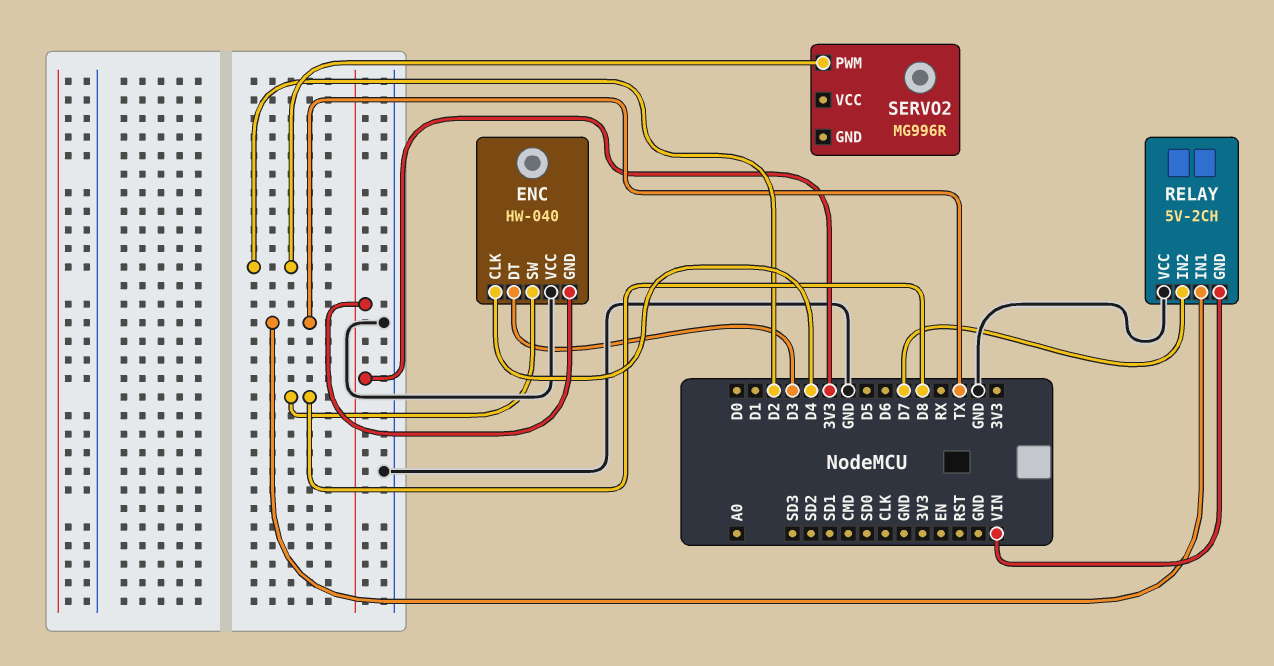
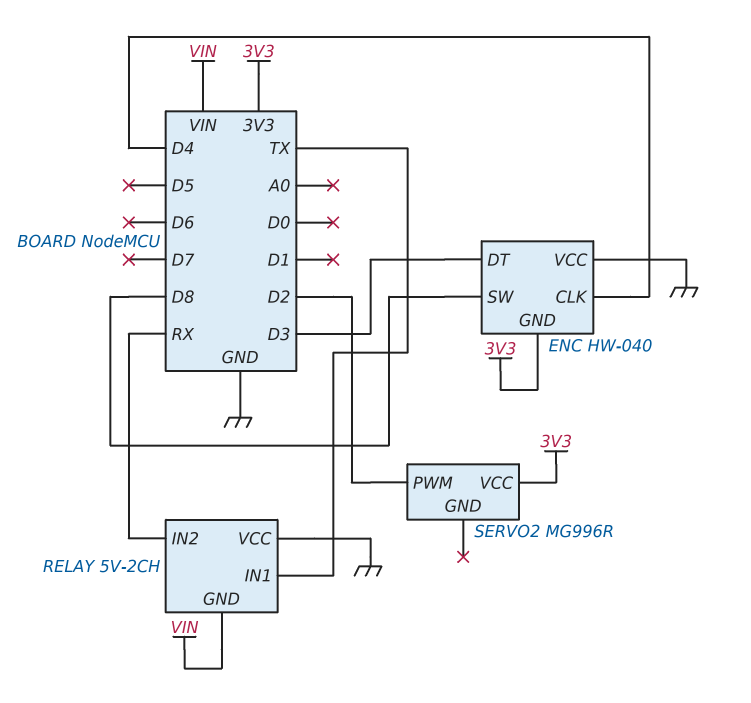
RELAY pin IN2: D7 -> RX
SERVO2 pin VCC: none -> 3V3

